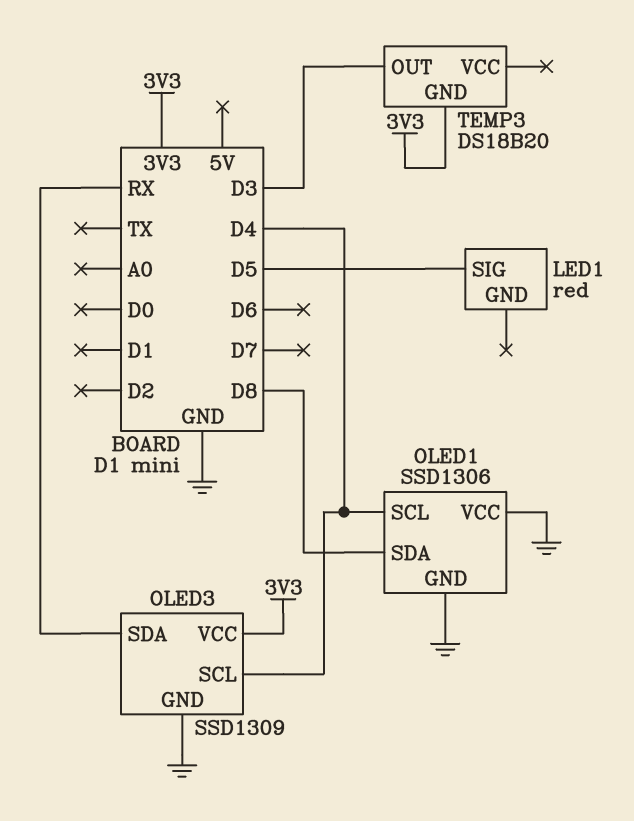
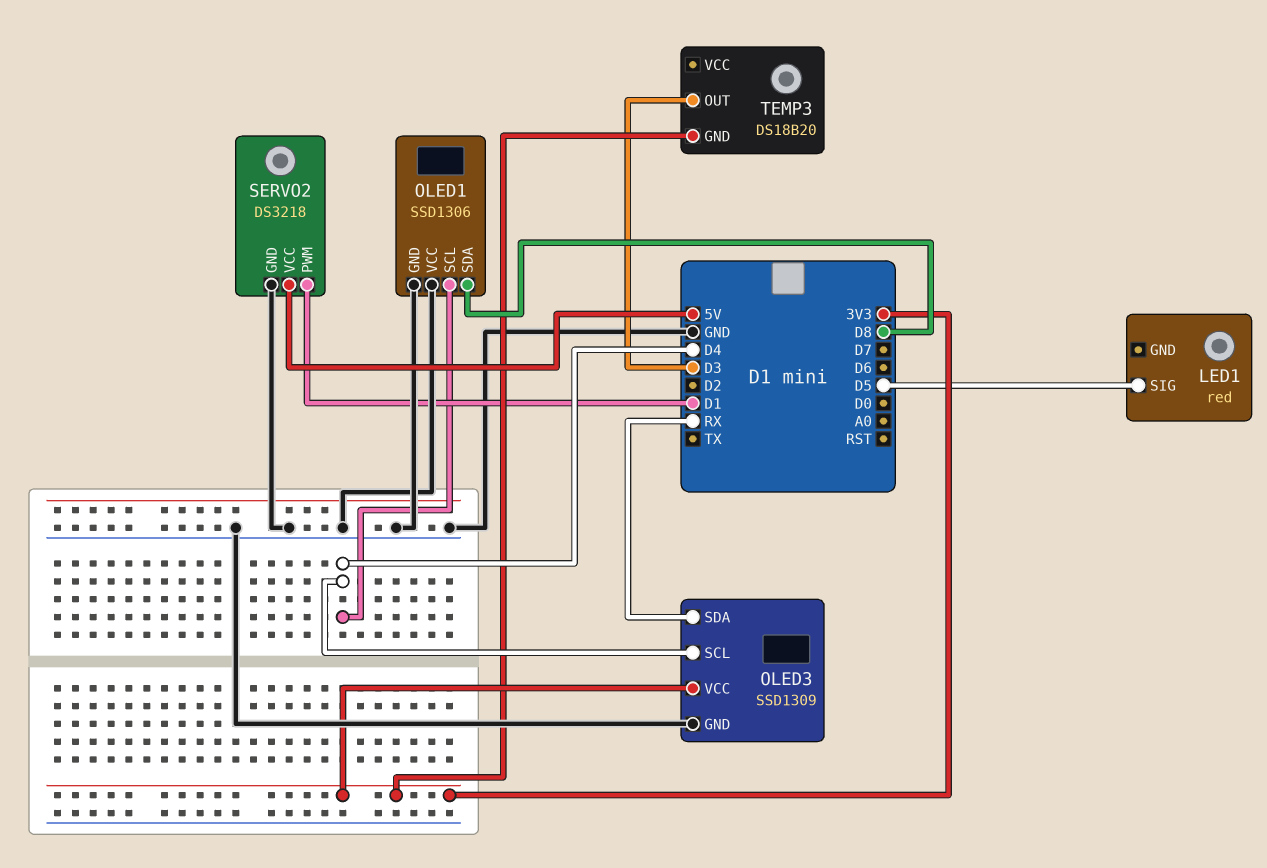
SERVO2: none -> DS3218
SERVO2 pin GND: none -> GND
SERVO2 pin PWM: none -> D1
SERVO2 pin VCC: none -> 5V

